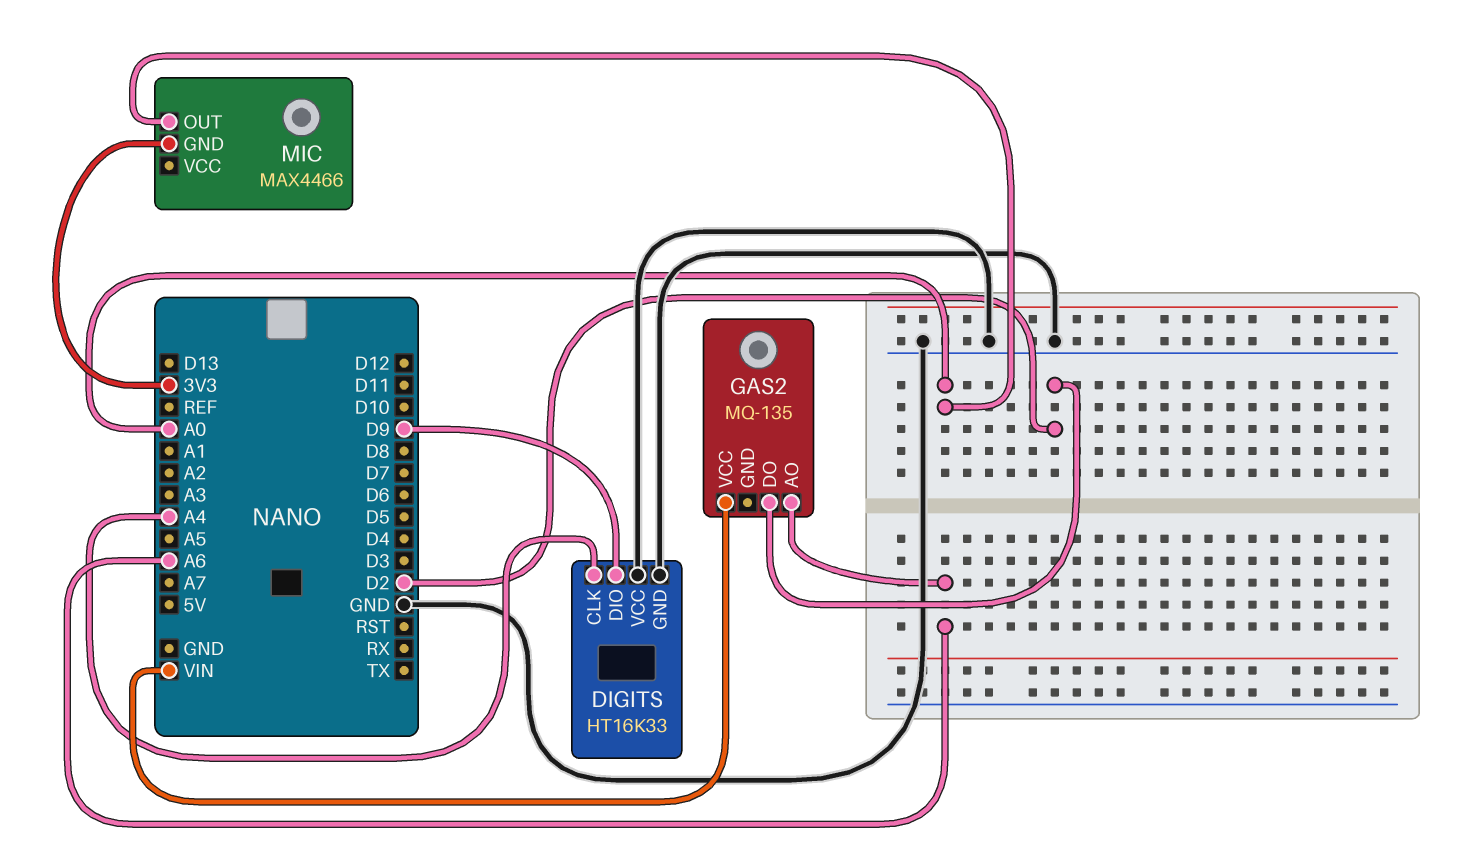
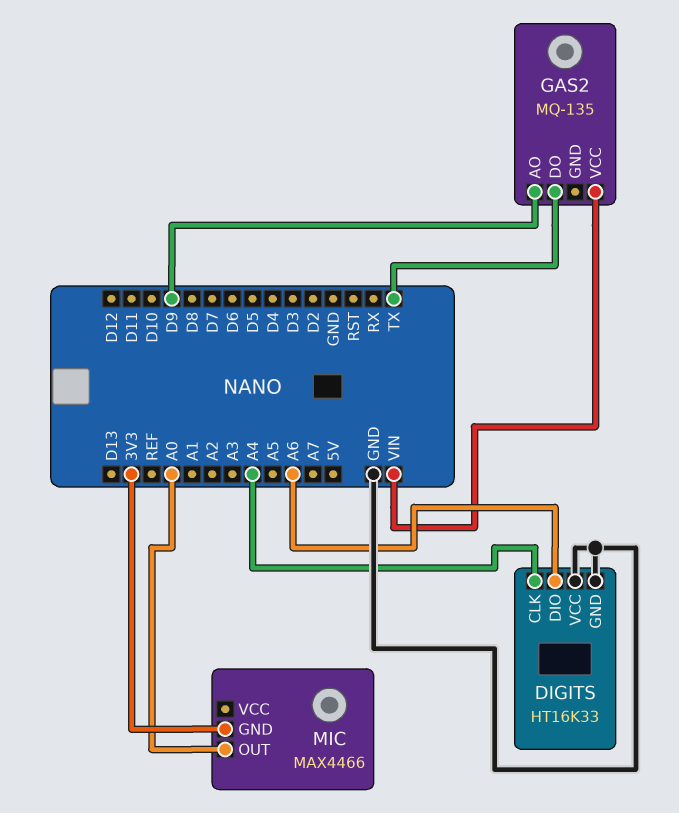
DIGITS pin DIO: D9 -> A6
GAS2 pin AO: A6 -> D9
GAS2 pin DO: D2 -> TX

